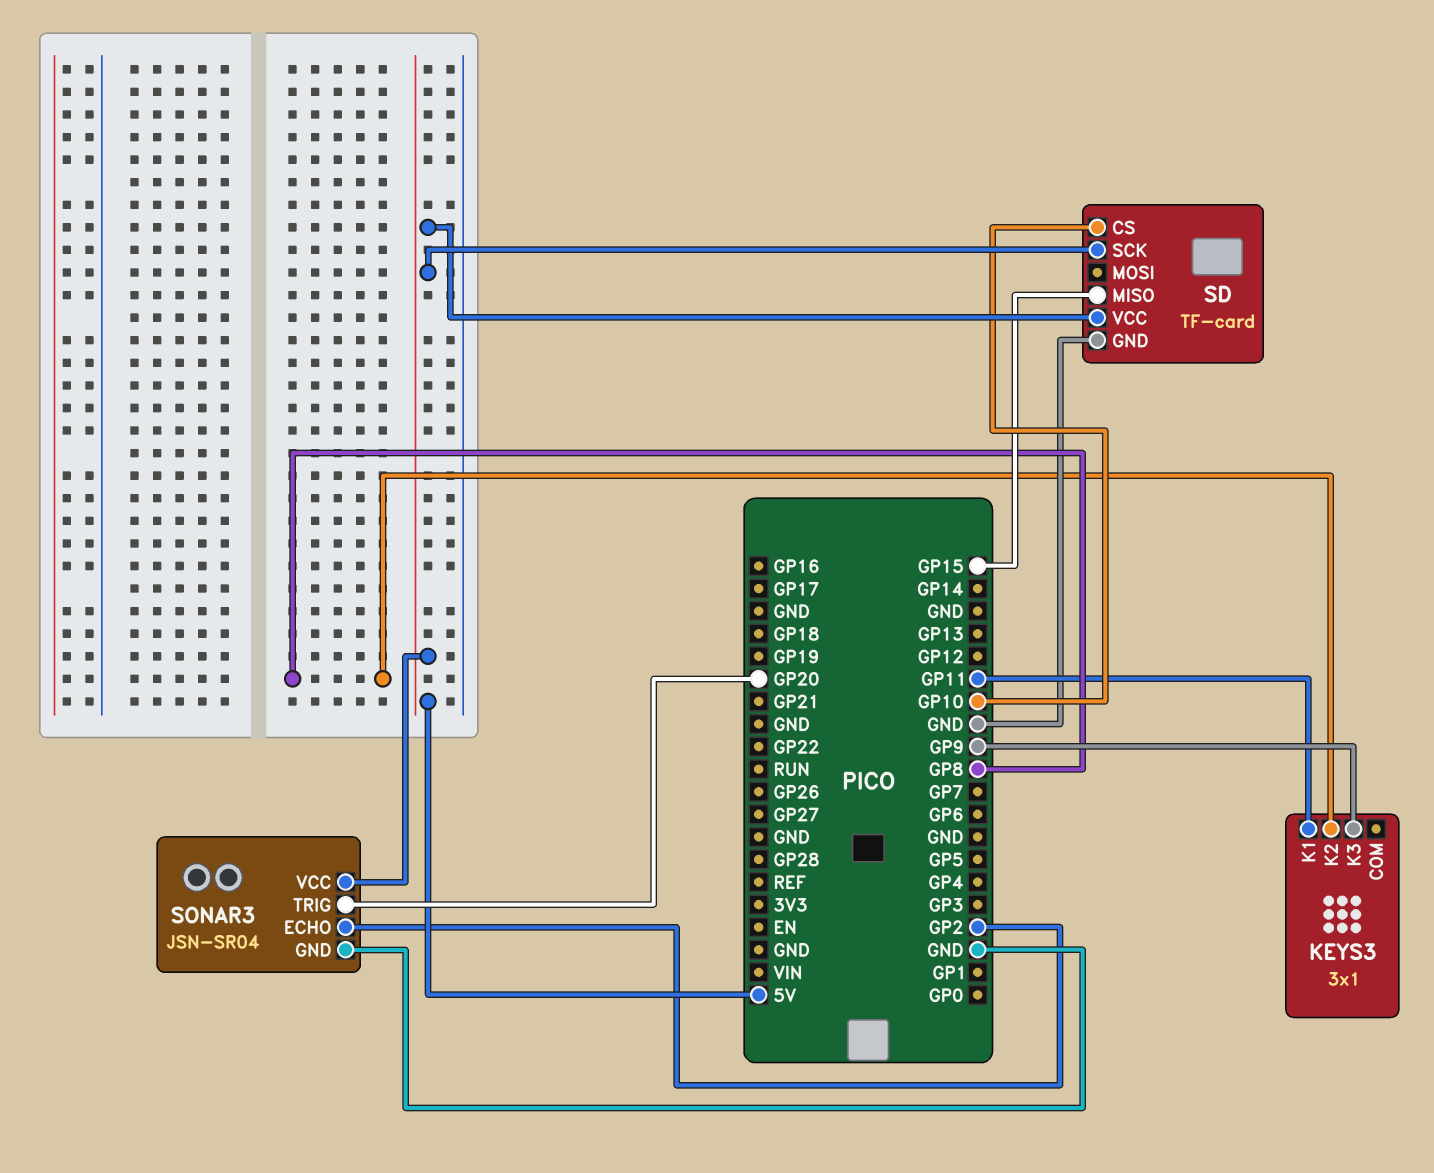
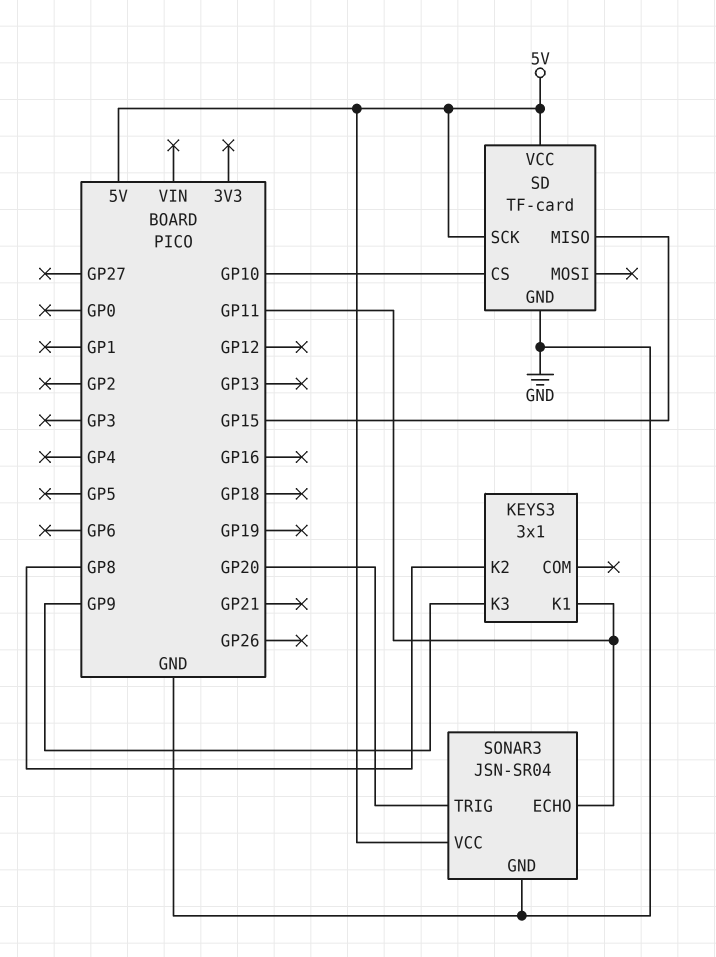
SONAR3 pin ECHO: GP2 -> GP11

